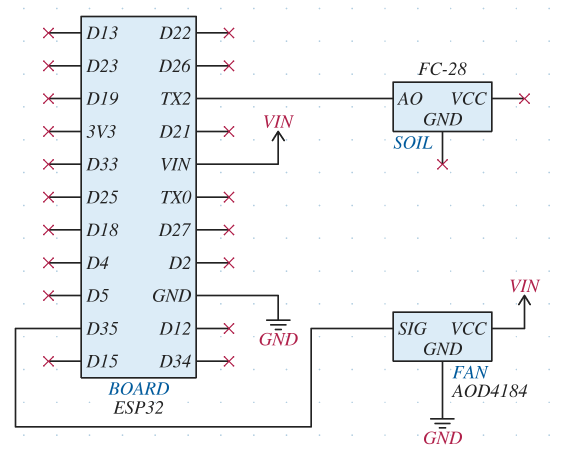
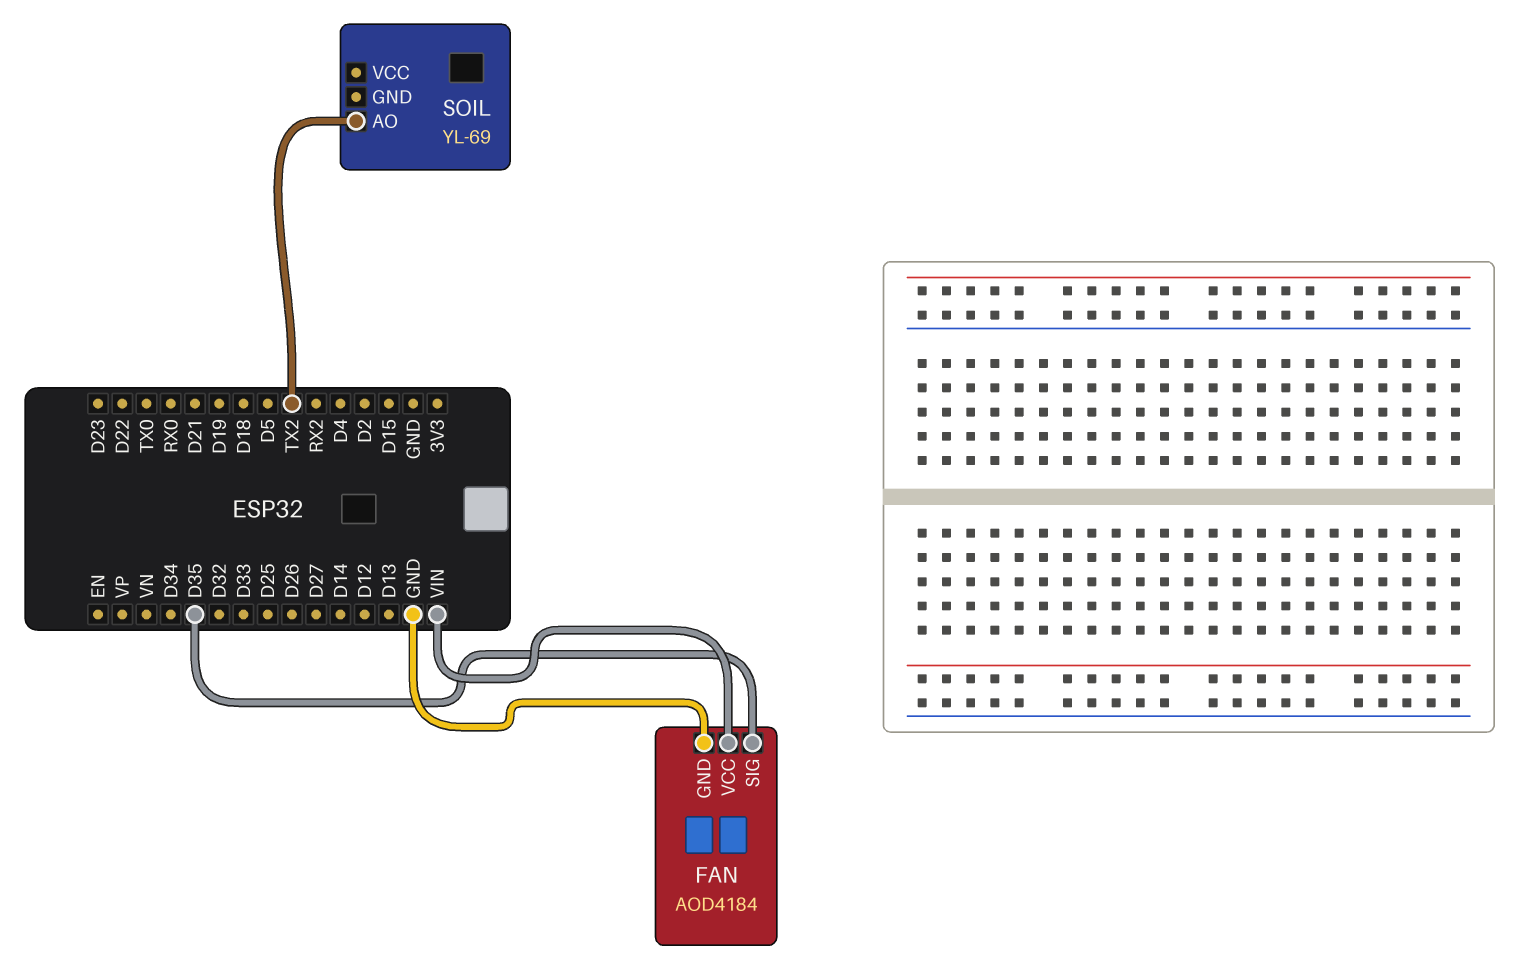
SOIL: FC-28 -> YL-69

